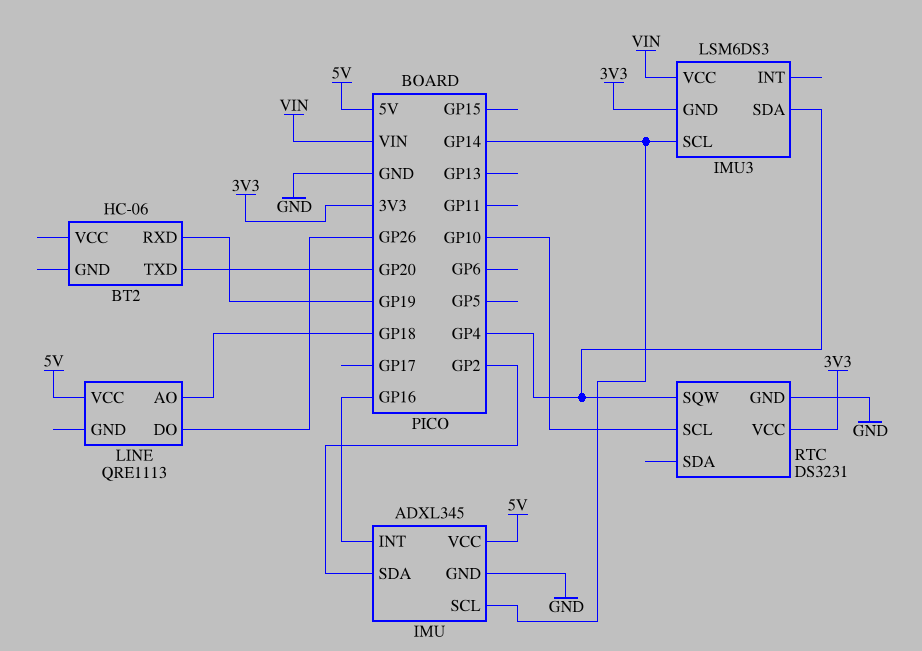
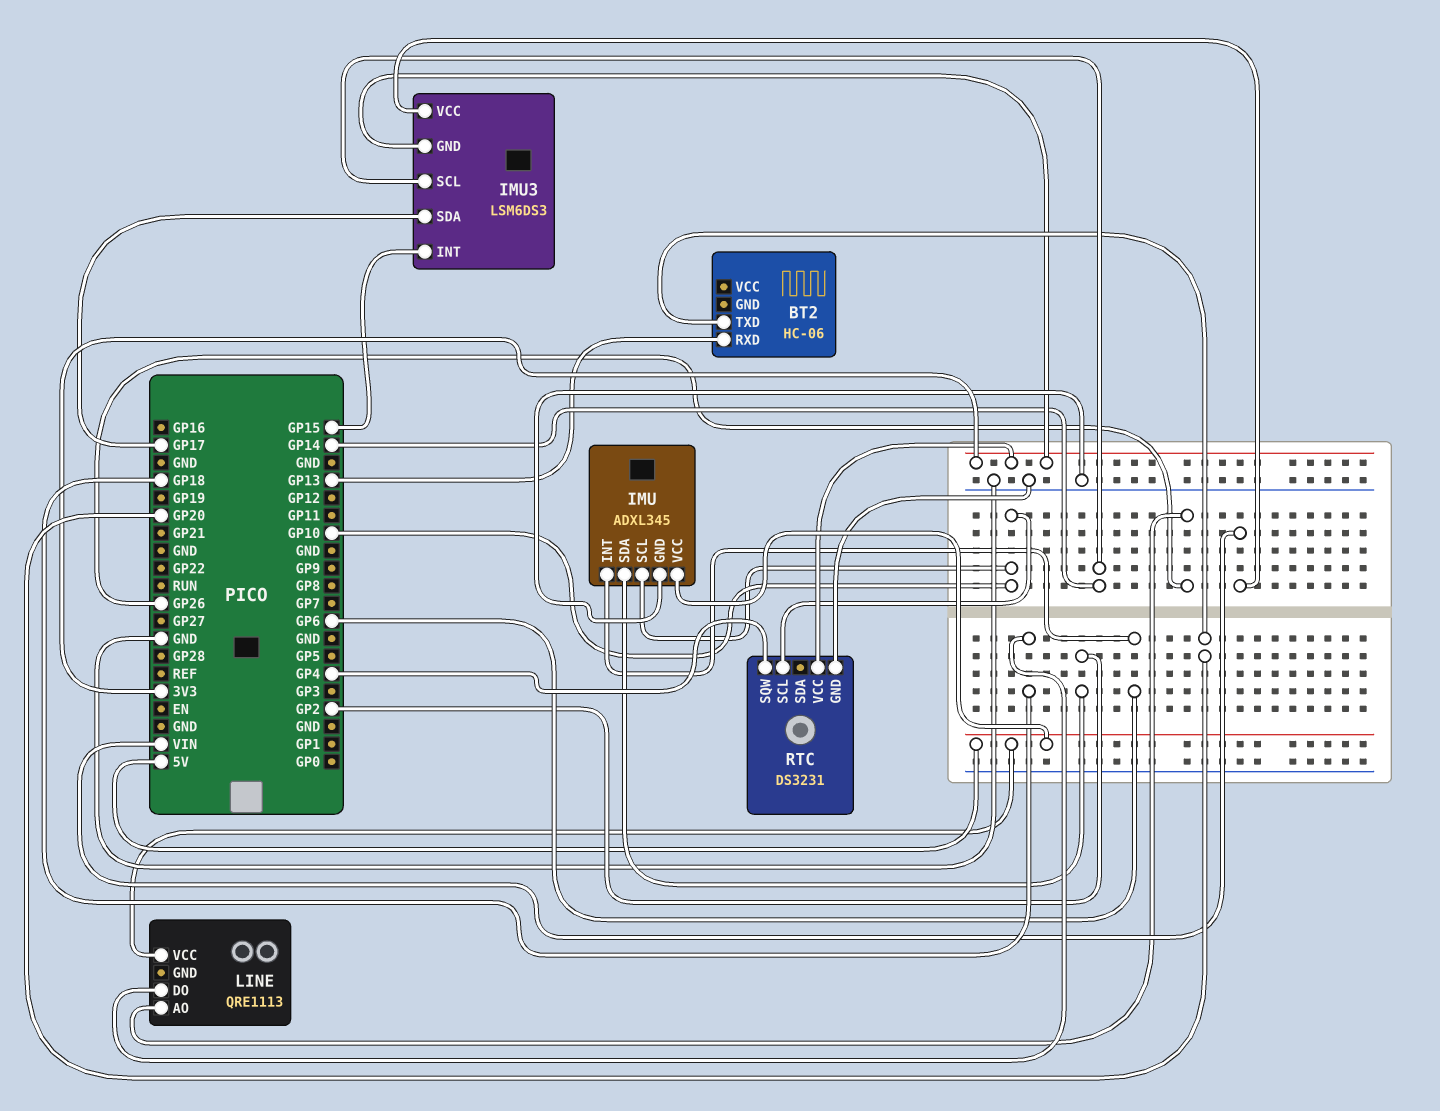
BT2 pin RXD: GP19 -> GP13
IMU pin INT: GP16 -> GP6
IMU pin SCL: GP14 -> GP10
IMU3 pin INT: none -> GP15
IMU3 pin SDA: GP4 -> GP17
LINE pin AO: GP18 -> GP26
LINE pin DO: GP26 -> GP18

